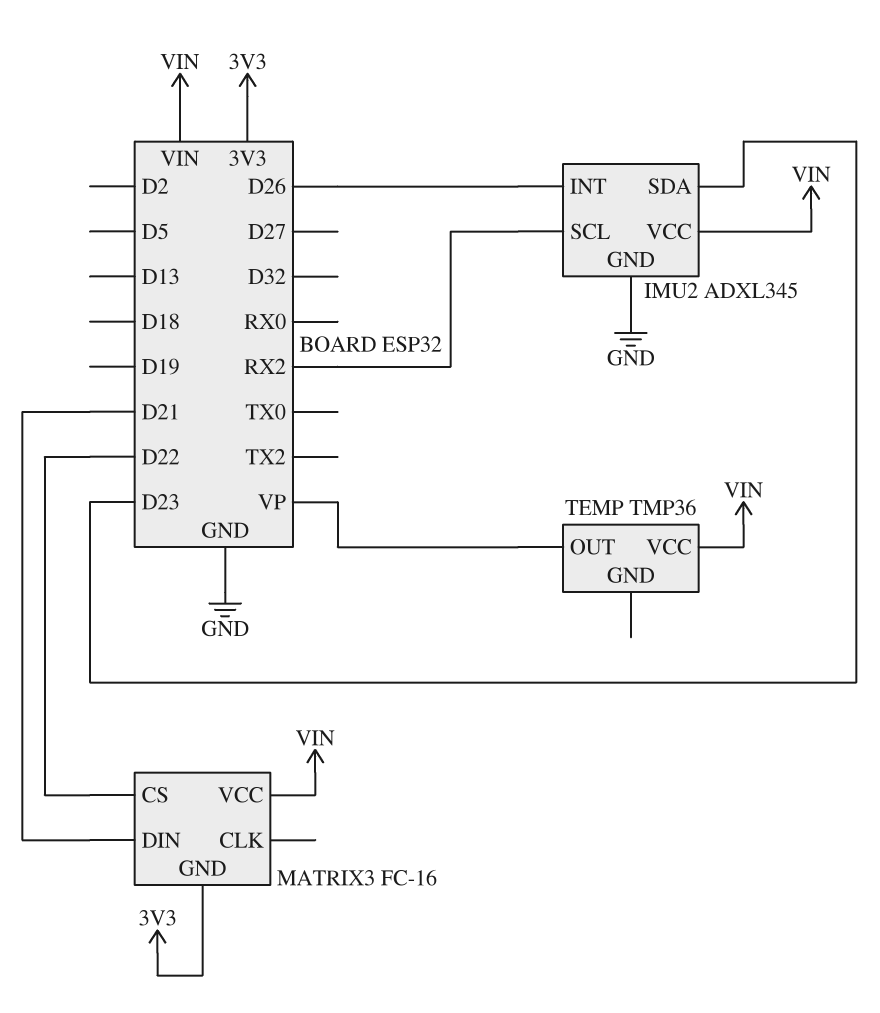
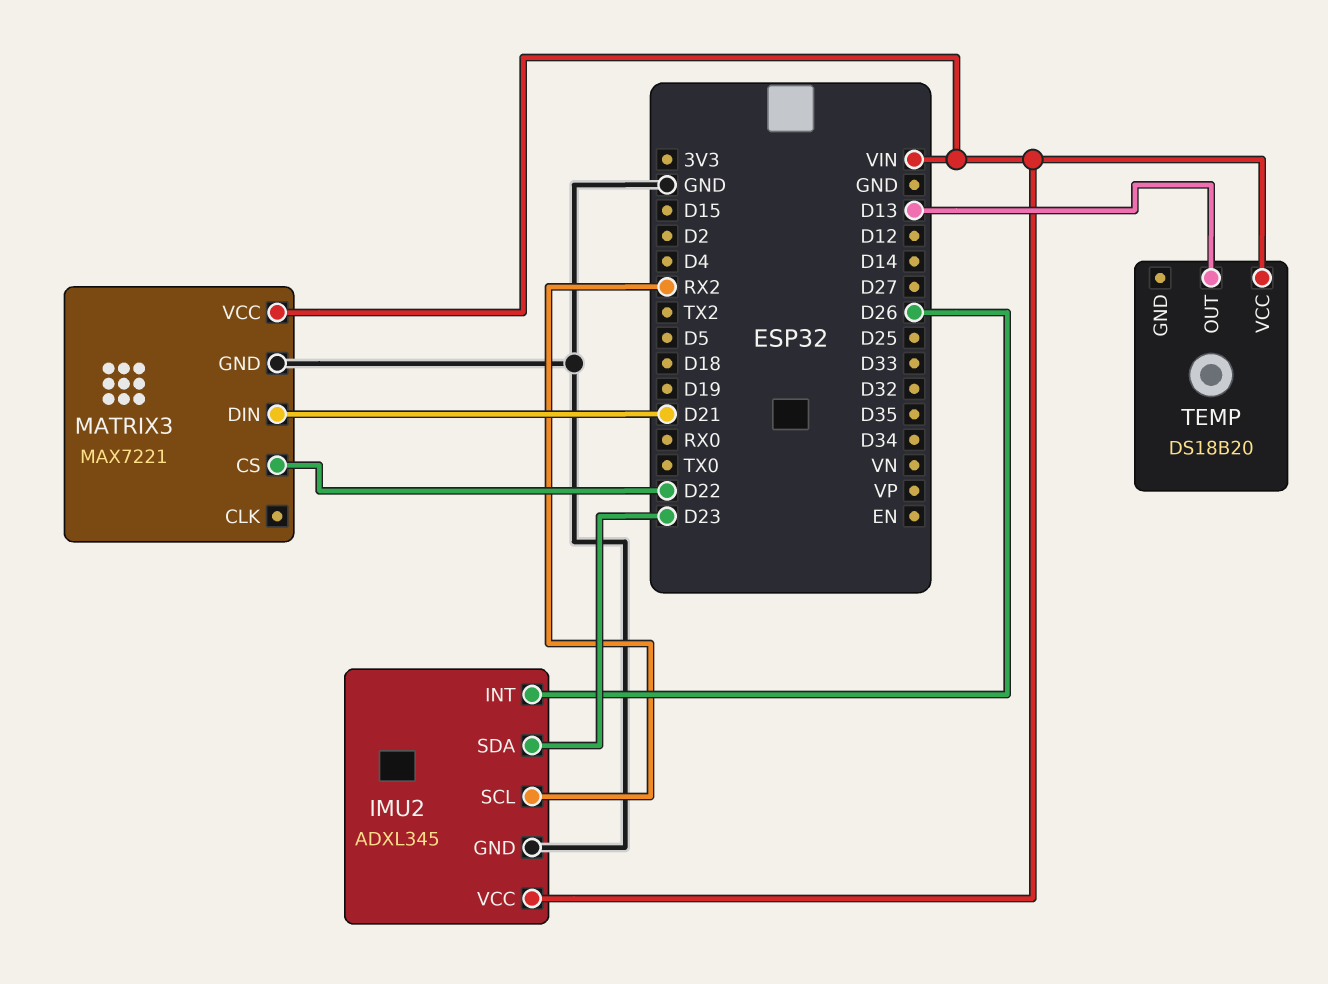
MATRIX3: FC-16 -> MAX7221
MATRIX3 pin GND: 3V3 -> GND
TEMP: TMP36 -> DS18B20
TEMP pin OUT: VP -> D13

